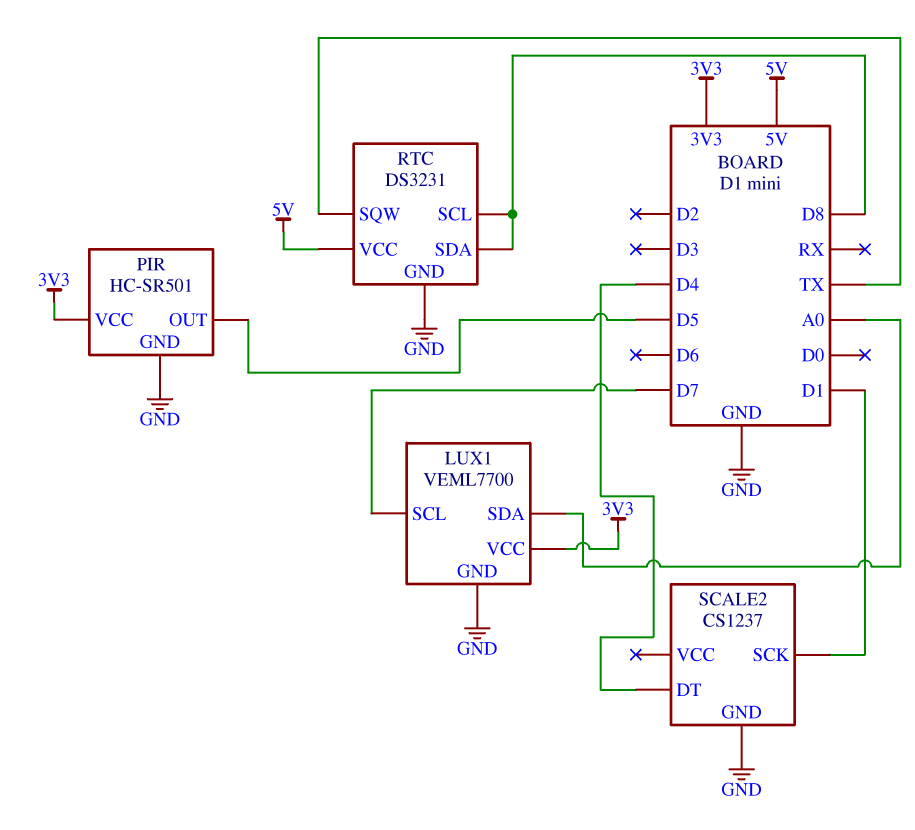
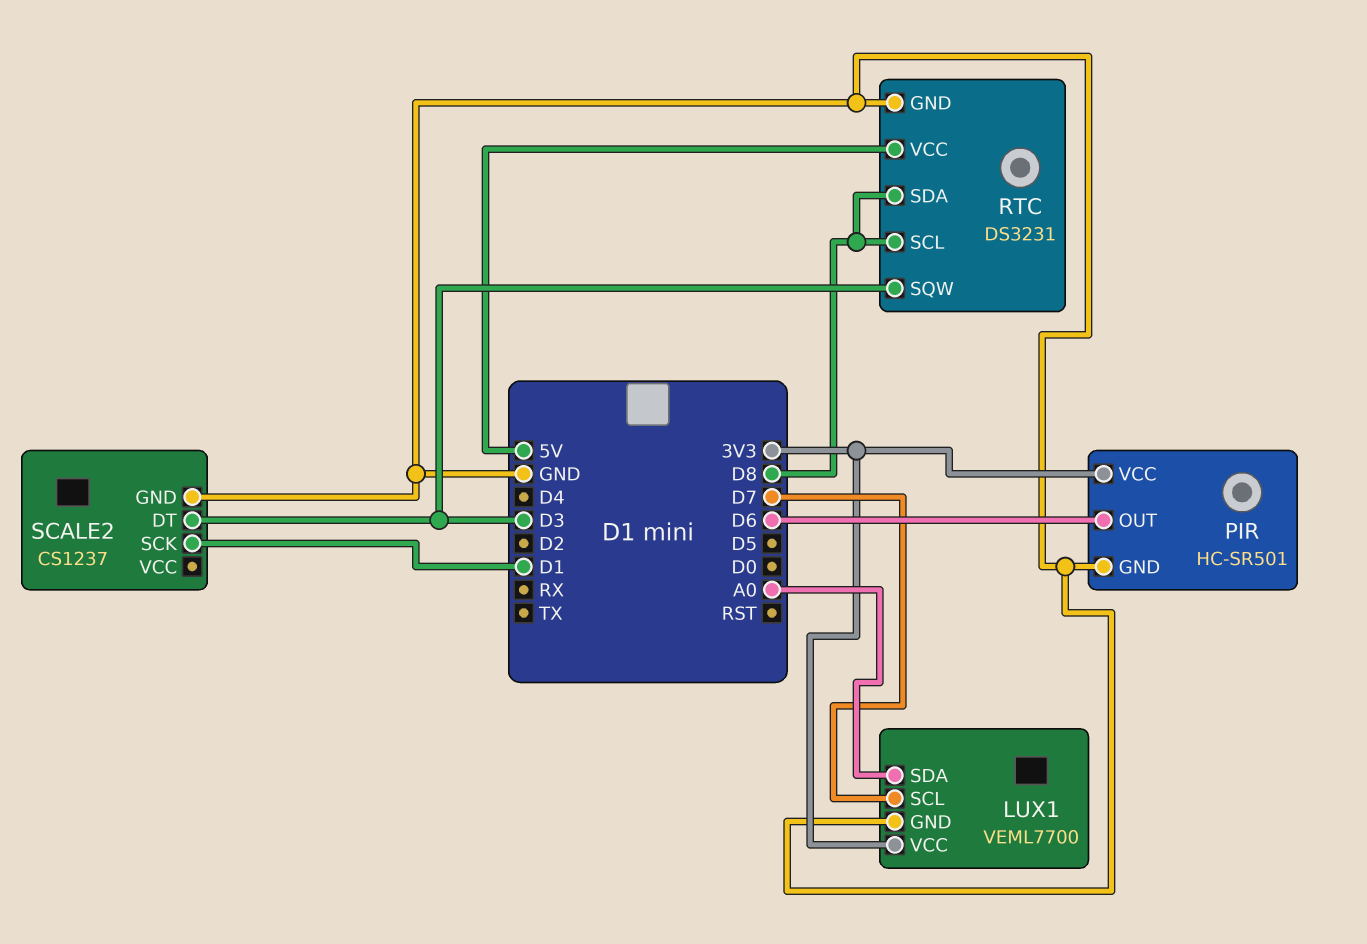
PIR pin OUT: D5 -> D6
RTC pin SQW: TX -> D3
SCALE2 pin DT: D4 -> D3

